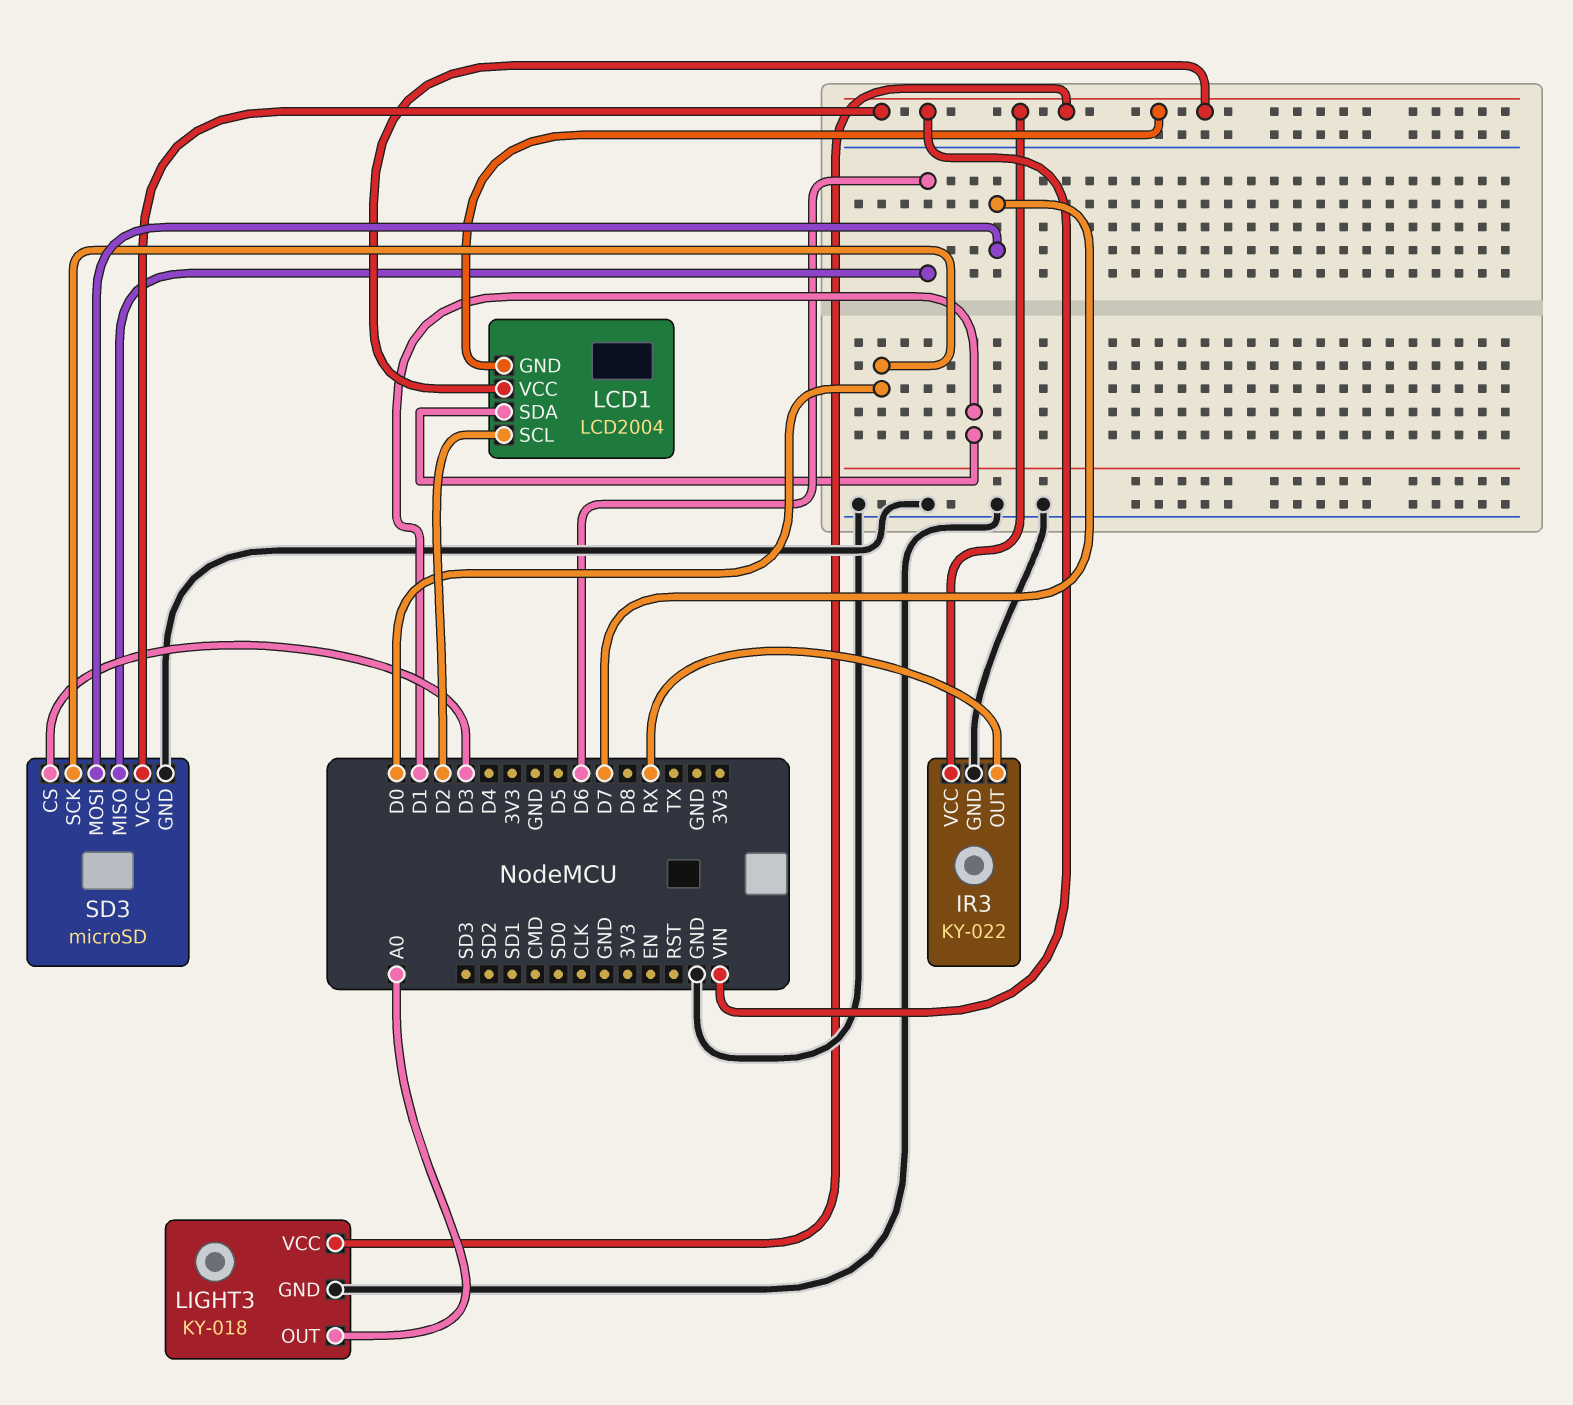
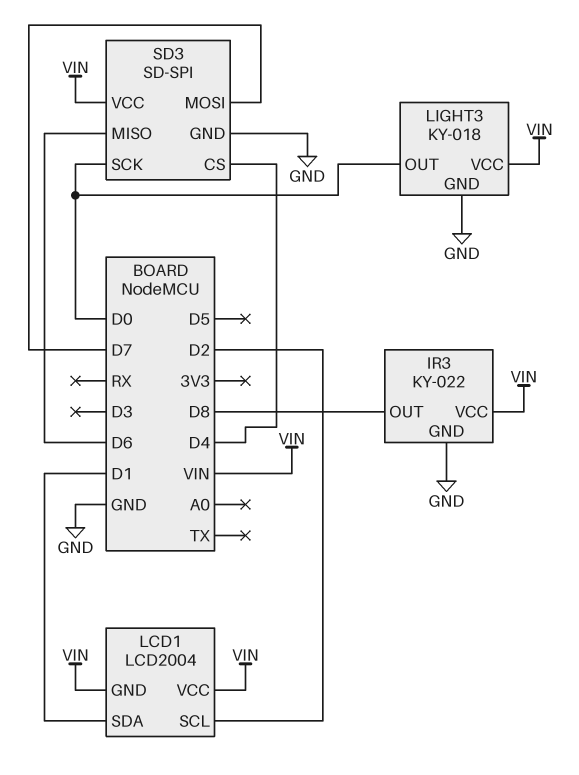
IR3 pin OUT: RX -> D8
LIGHT3 pin OUT: A0 -> D0
SD3: microSD -> SD-SPI
SD3 pin CS: D3 -> D4

